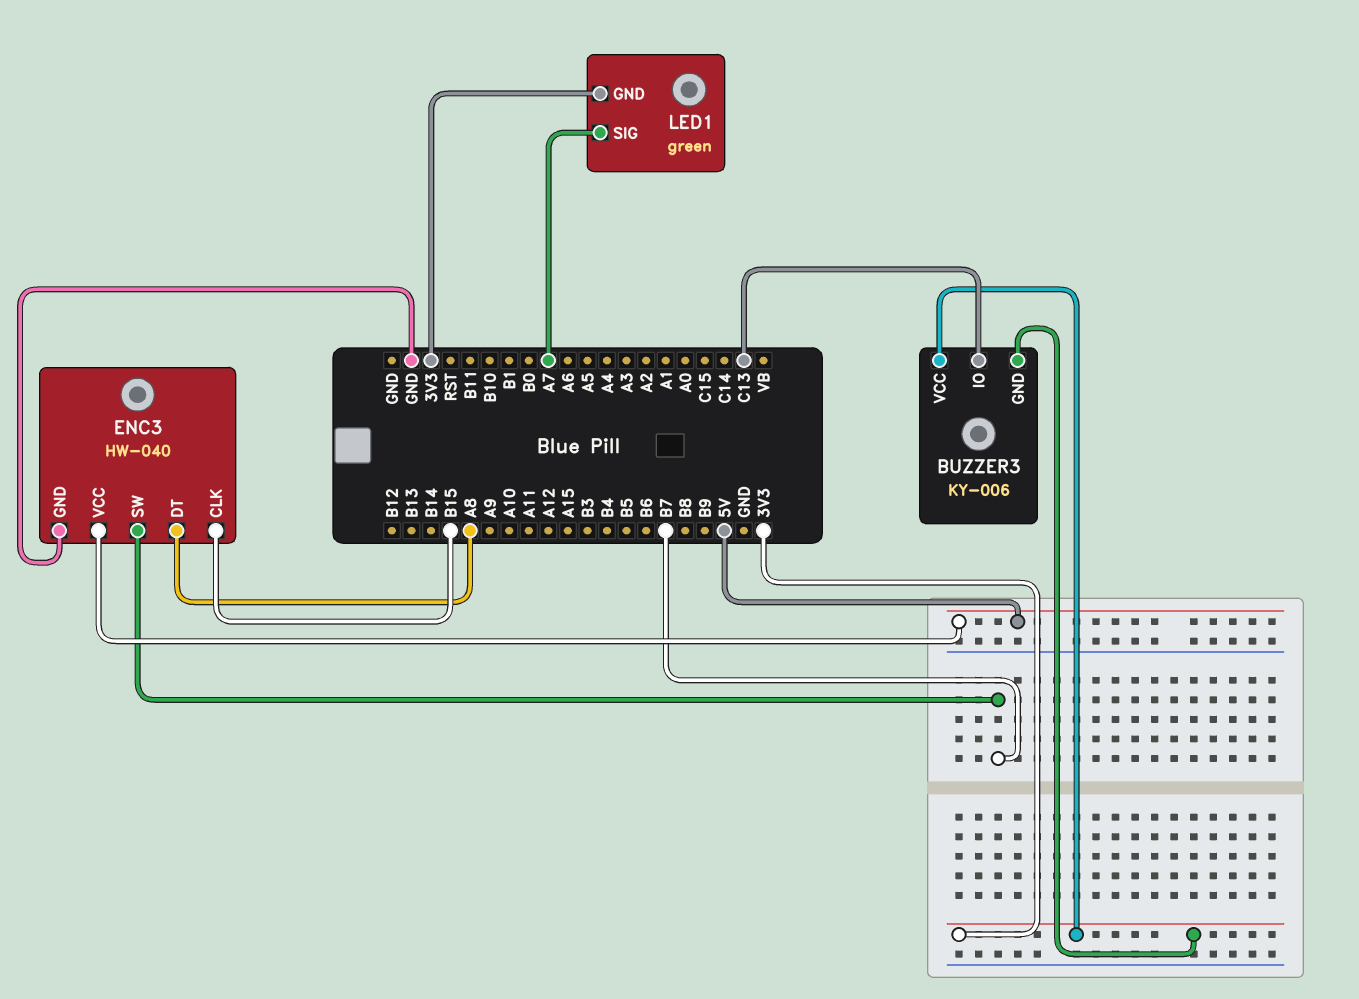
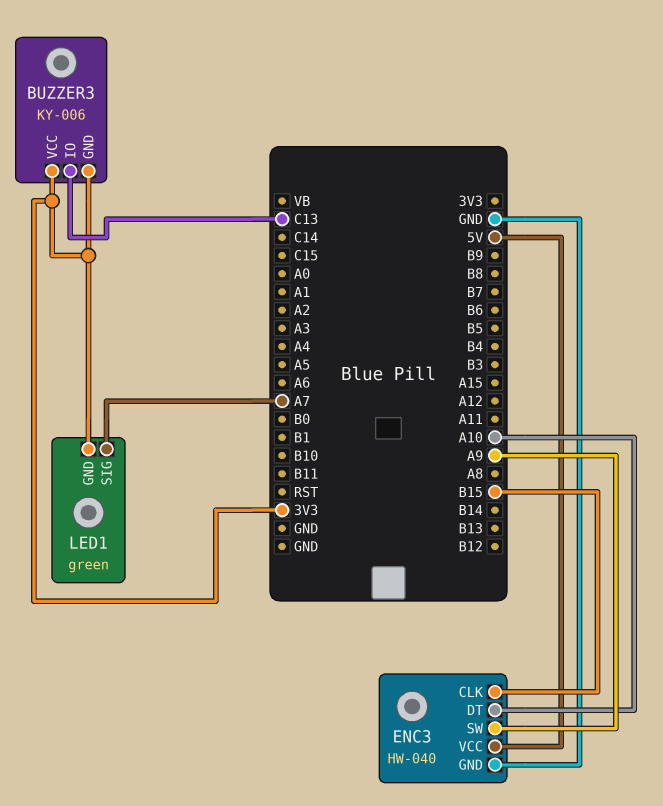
ENC3 pin DT: A8 -> A10
ENC3 pin SW: B7 -> A9

